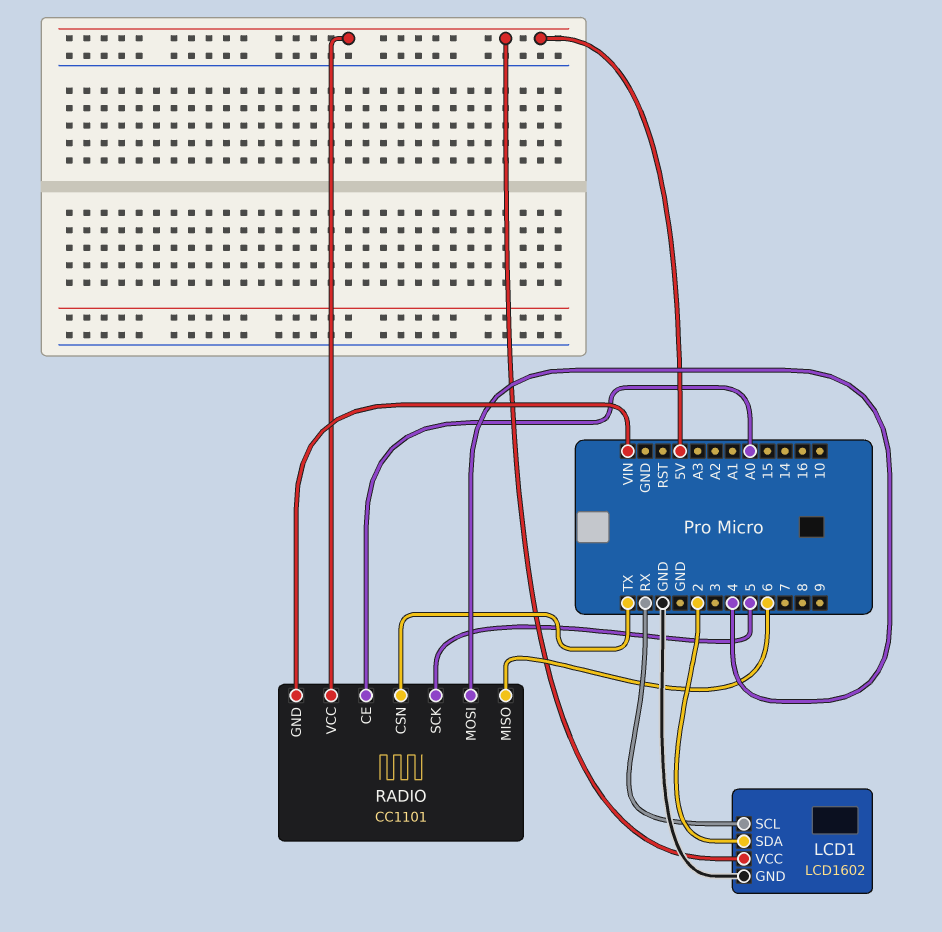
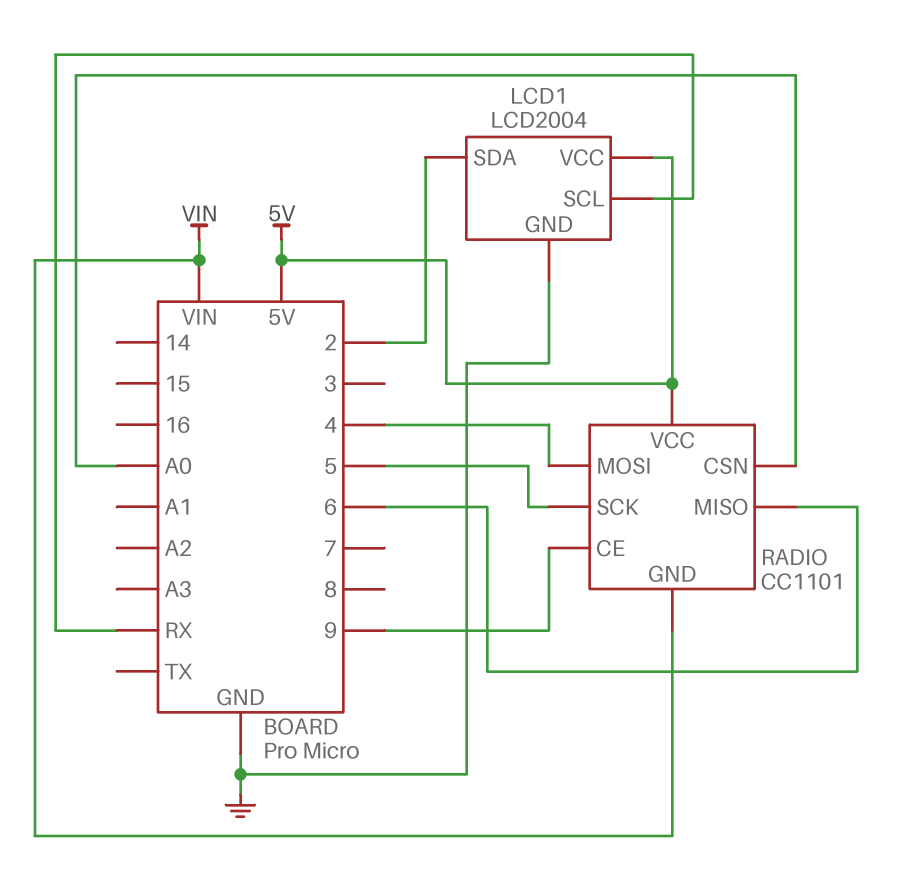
LCD1: LCD1602 -> LCD2004
RADIO pin CE: A0 -> 9
RADIO pin CSN: TX -> A0

